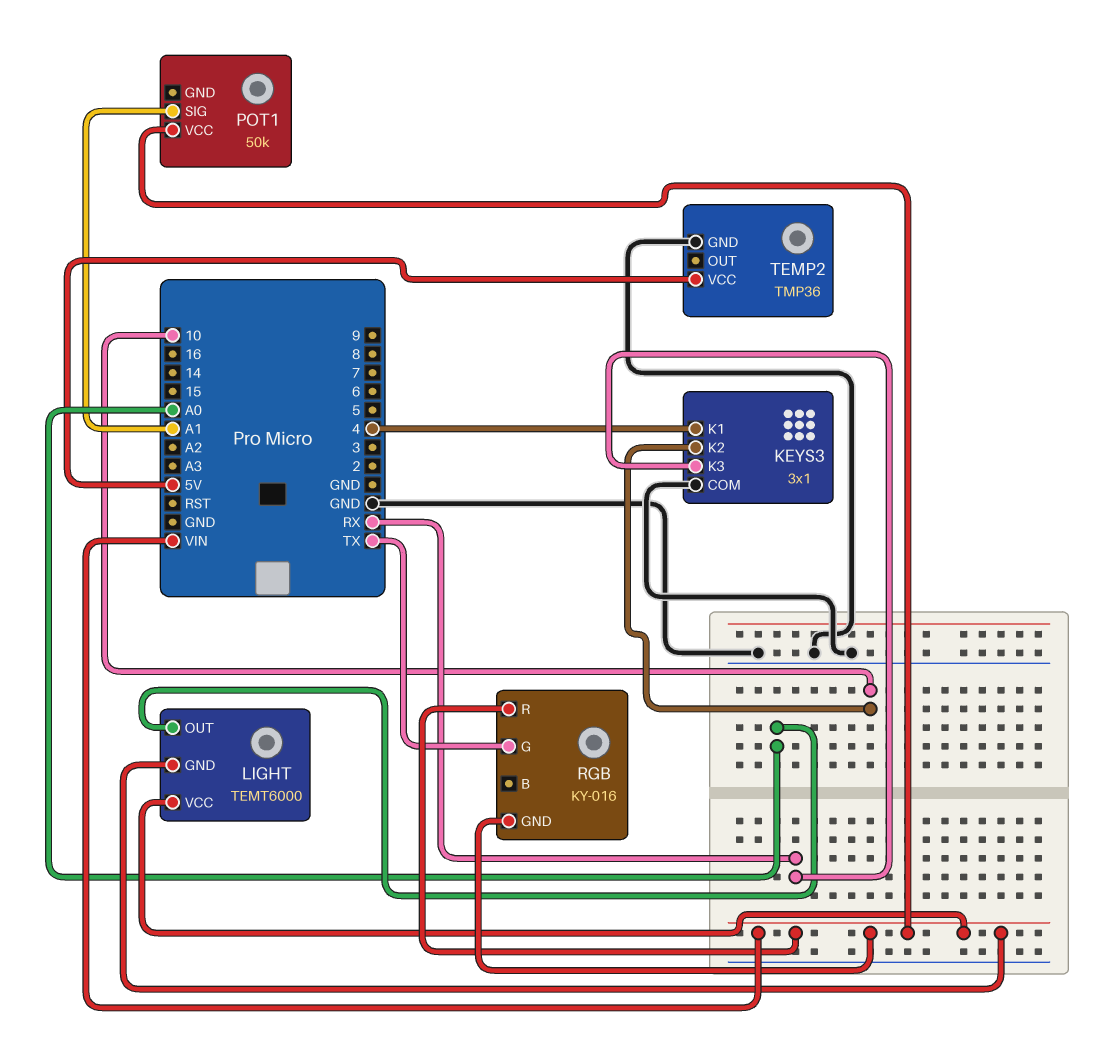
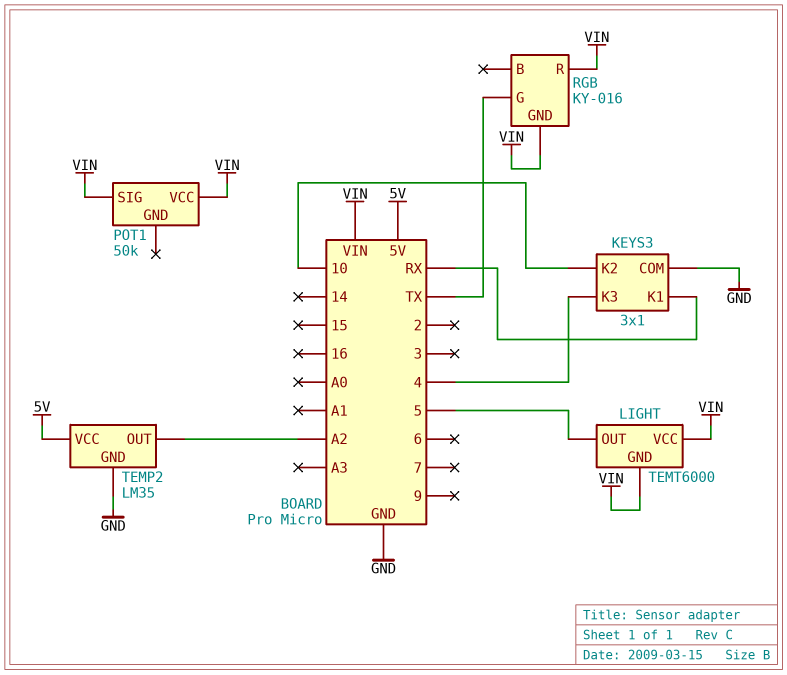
KEYS3 pin K1: 4 -> RX
KEYS3 pin K3: RX -> 4
LIGHT pin OUT: A0 -> 5
POT1 pin SIG: A1 -> VIN
TEMP2: TMP36 -> LM35
TEMP2 pin OUT: none -> A2

